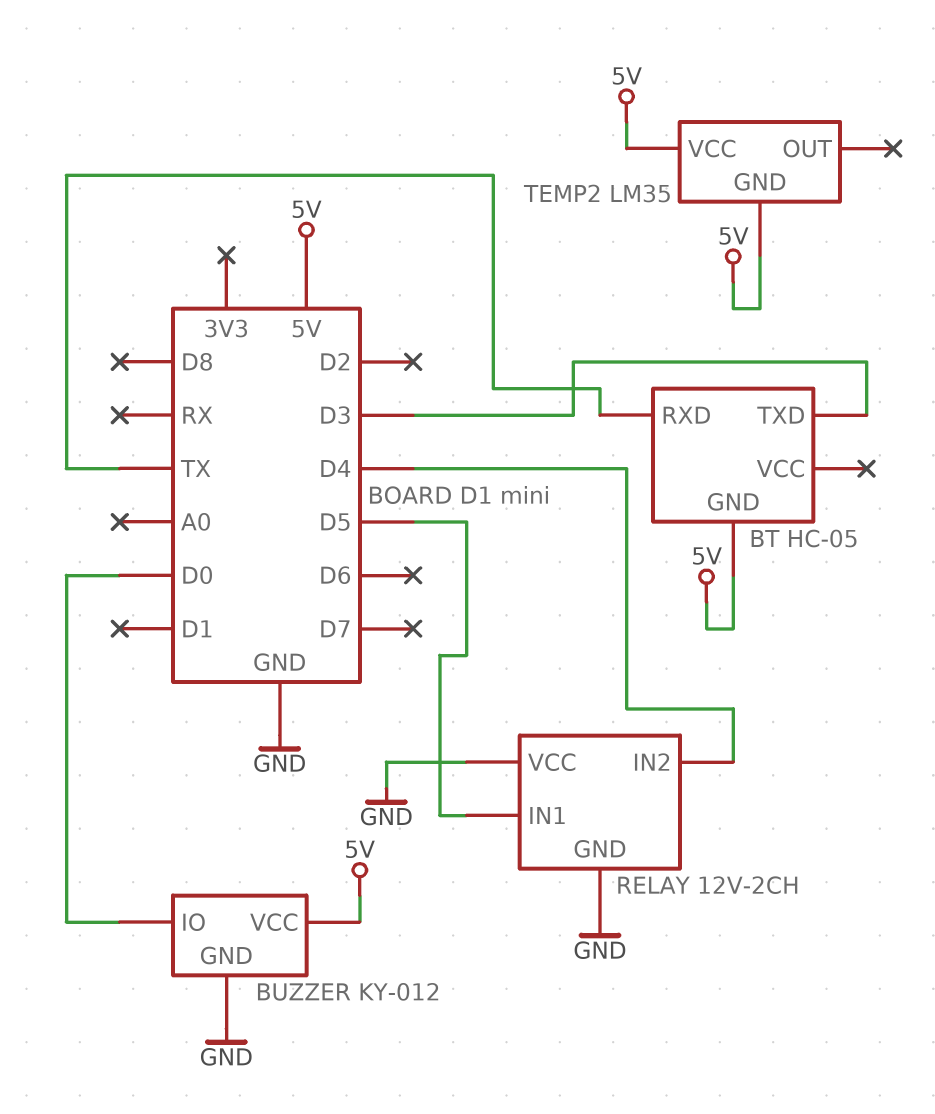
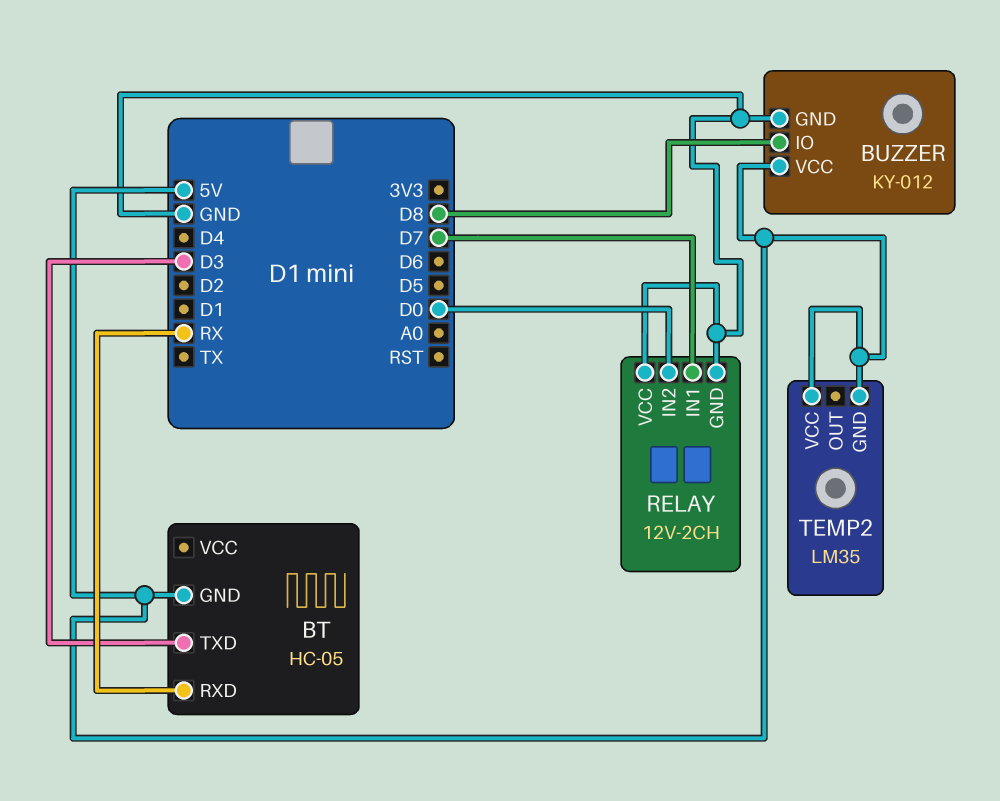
BT pin RXD: TX -> RX
BUZZER pin IO: D0 -> D8
RELAY pin IN1: D5 -> D7
RELAY pin IN2: D4 -> D0

